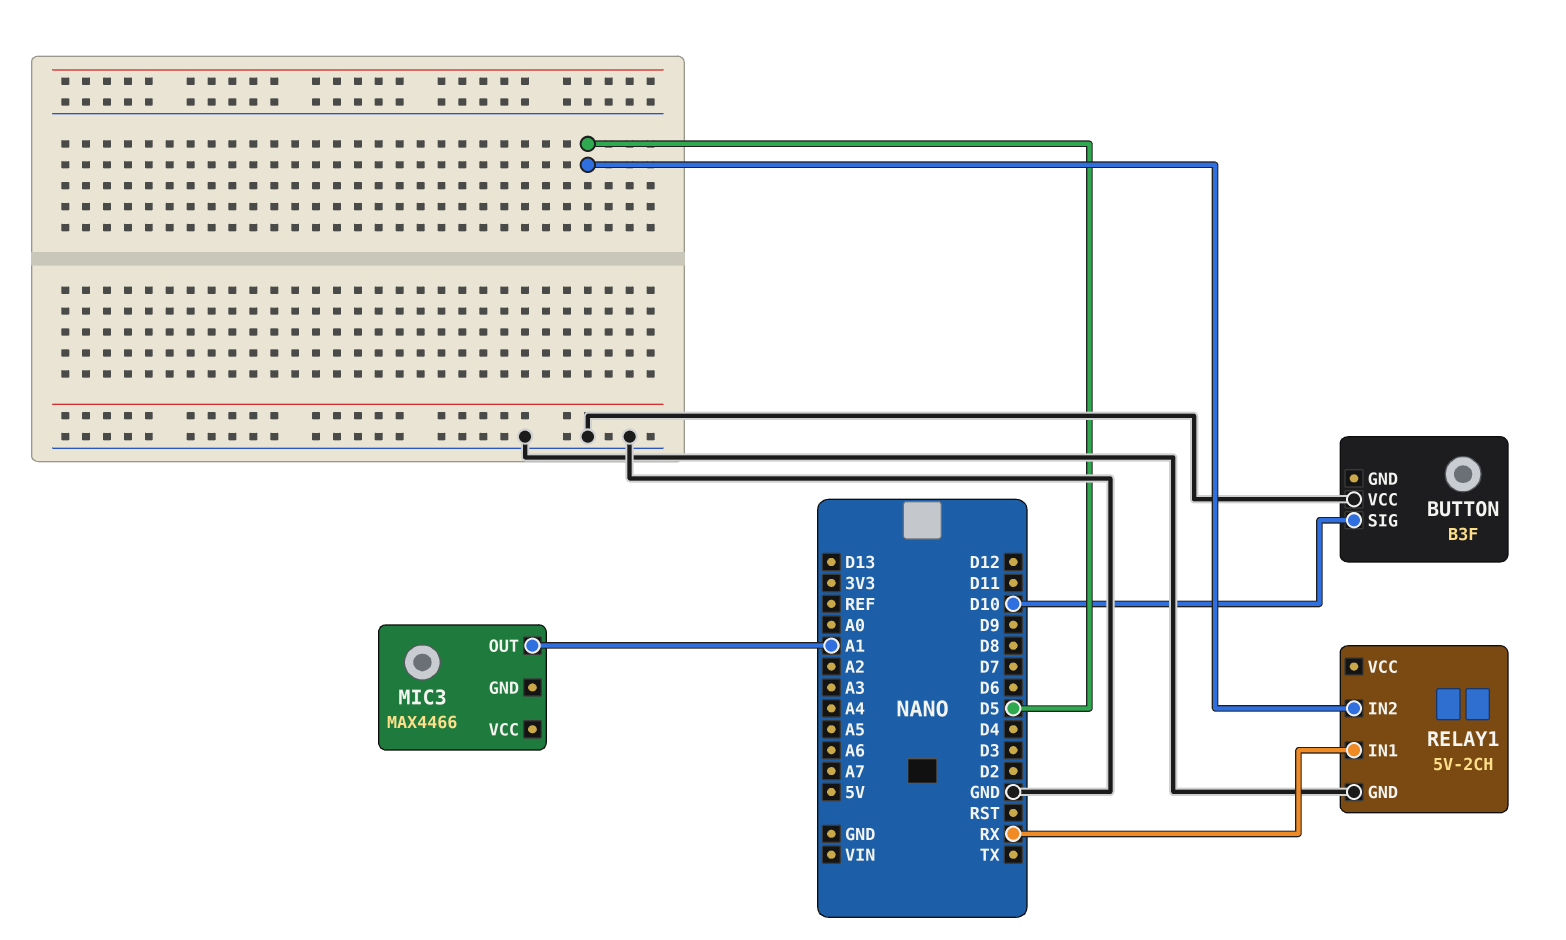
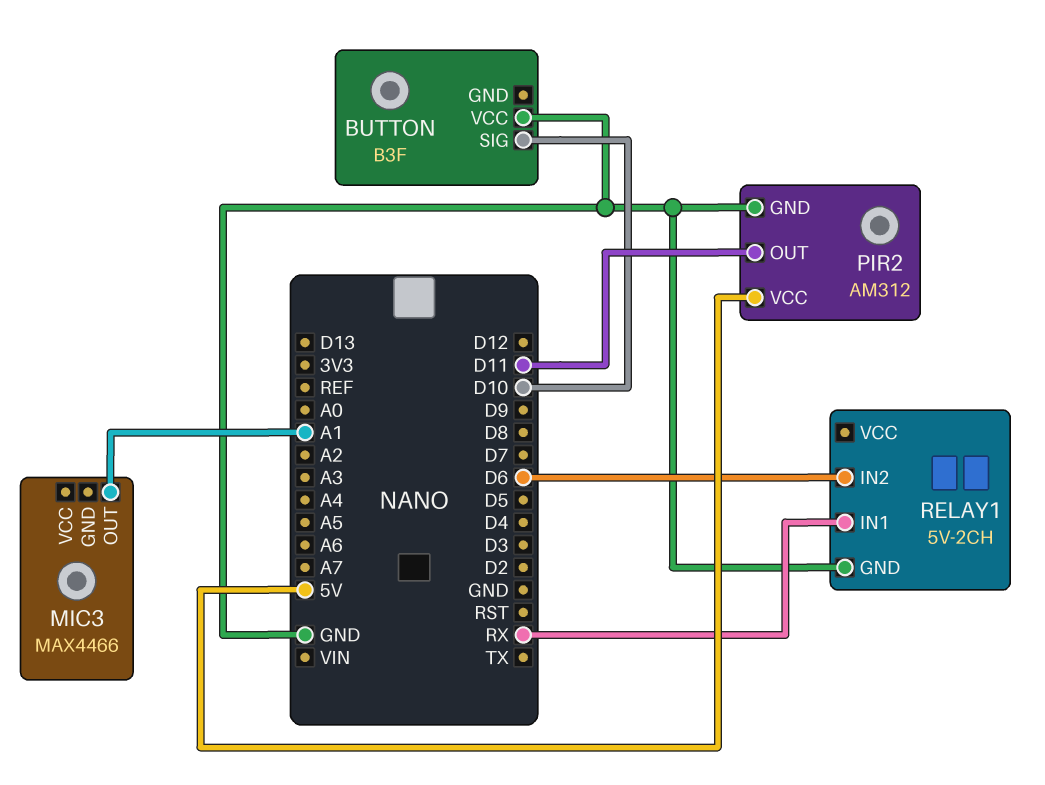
PIR2: none -> AM312
PIR2 pin GND: none -> GND
PIR2 pin OUT: none -> D11
PIR2 pin VCC: none -> 5V
RELAY1 pin IN2: D5 -> D6

